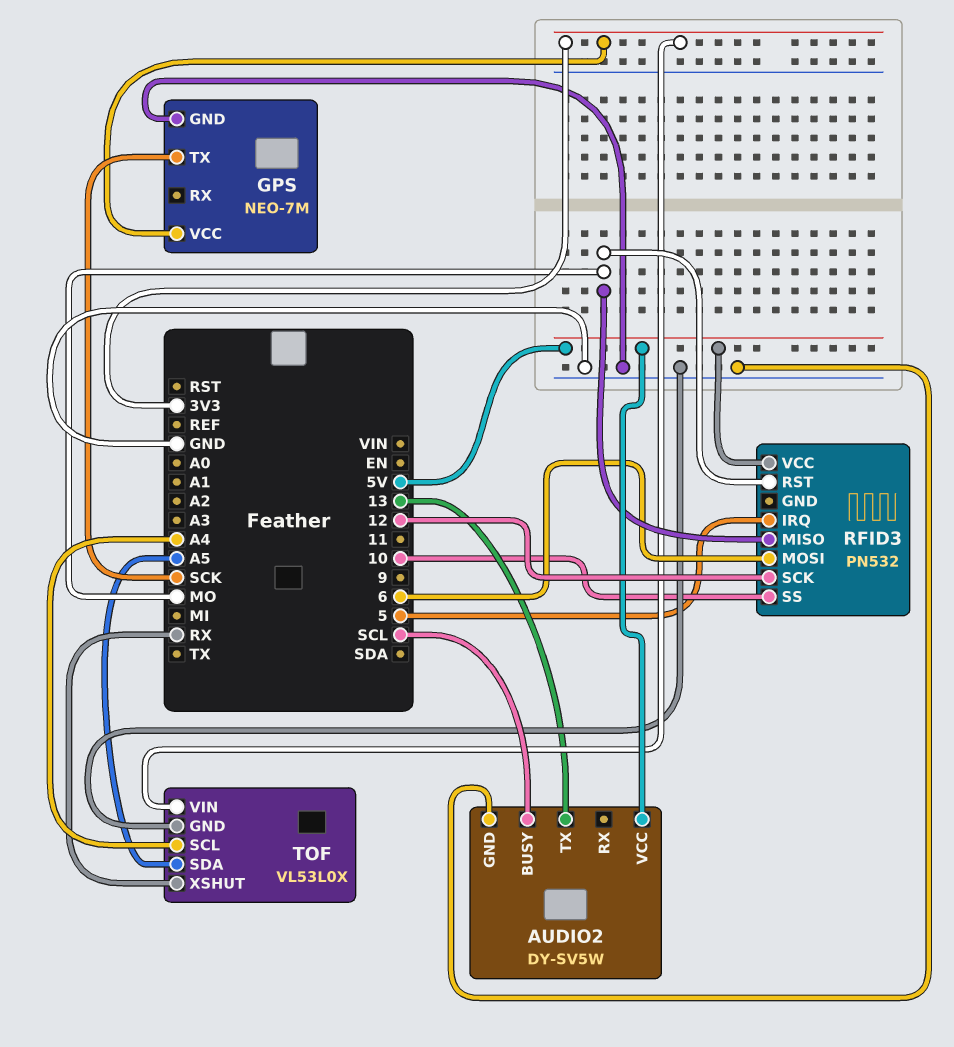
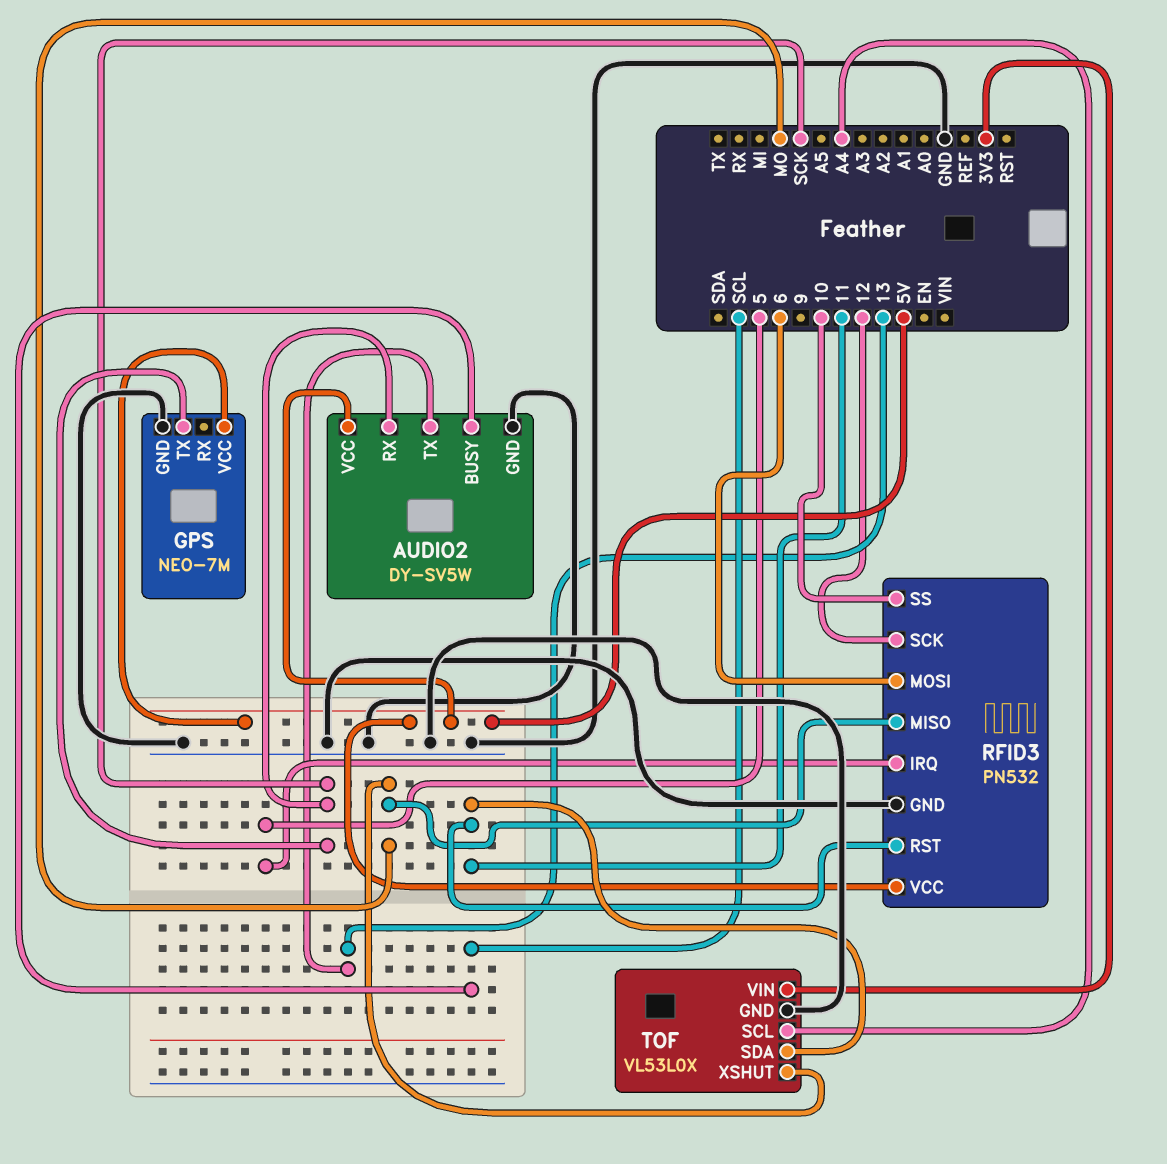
AUDIO2 pin RX: none -> SCK
GPS pin VCC: 3V3 -> 5V
RFID3 pin GND: none -> GND
RFID3 pin RST: MO -> 11
TOF pin SDA: A5 -> 11
TOF pin XSHUT: RX -> MO

